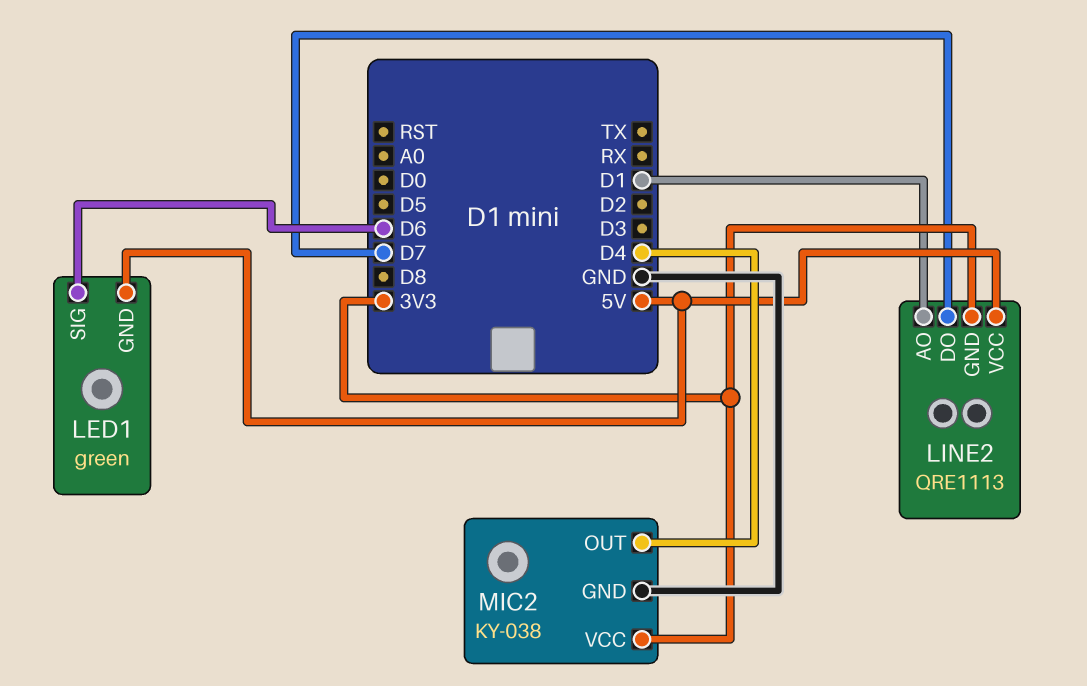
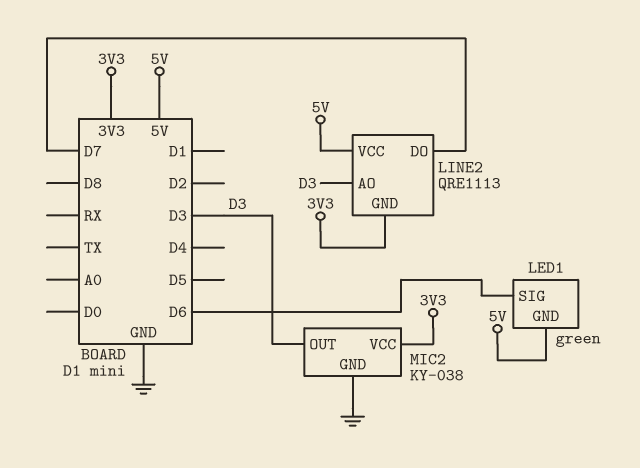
LINE2 pin AO: D1 -> D3
MIC2 pin OUT: D4 -> D3

